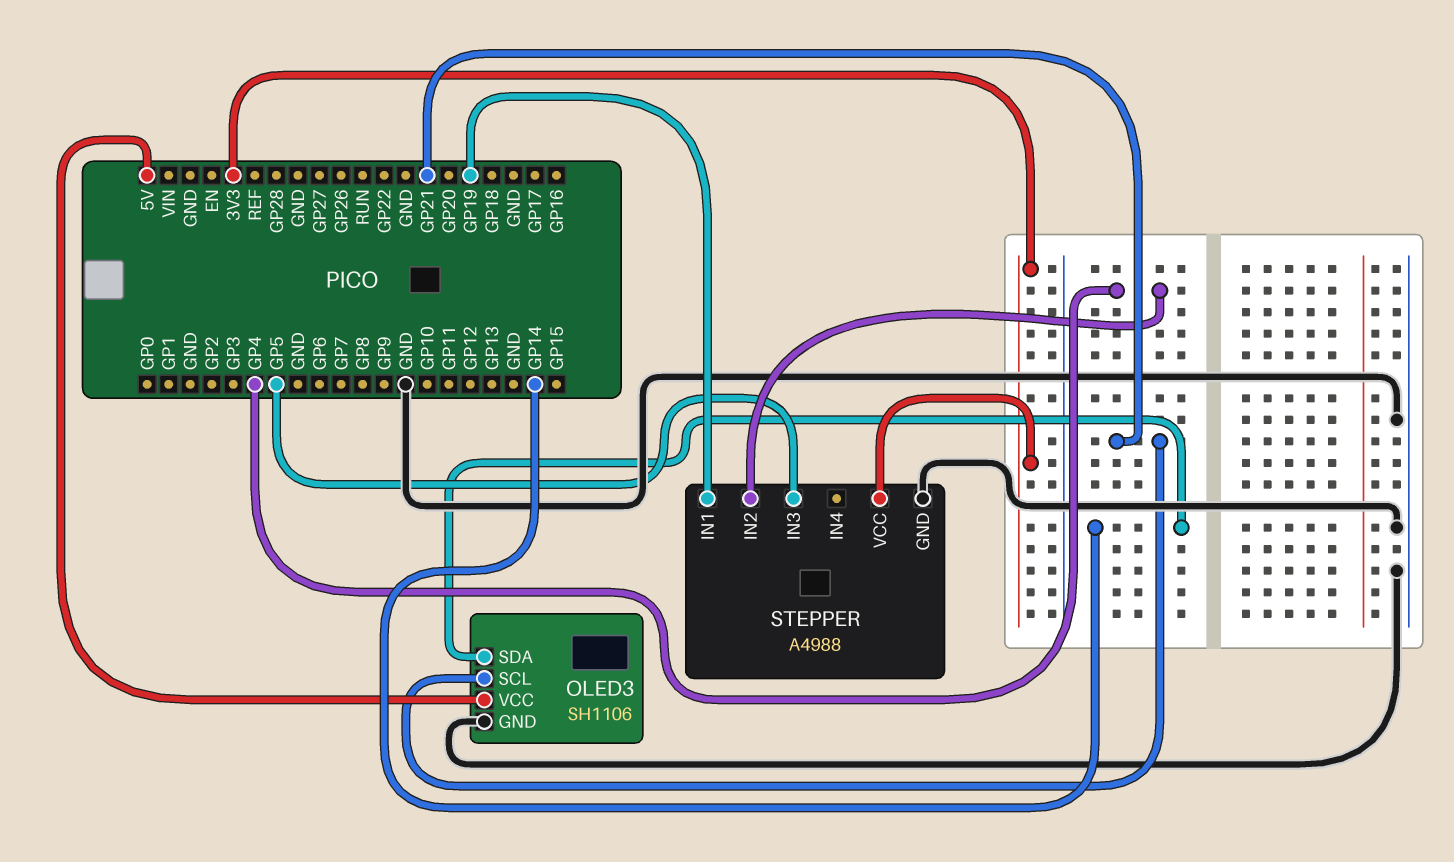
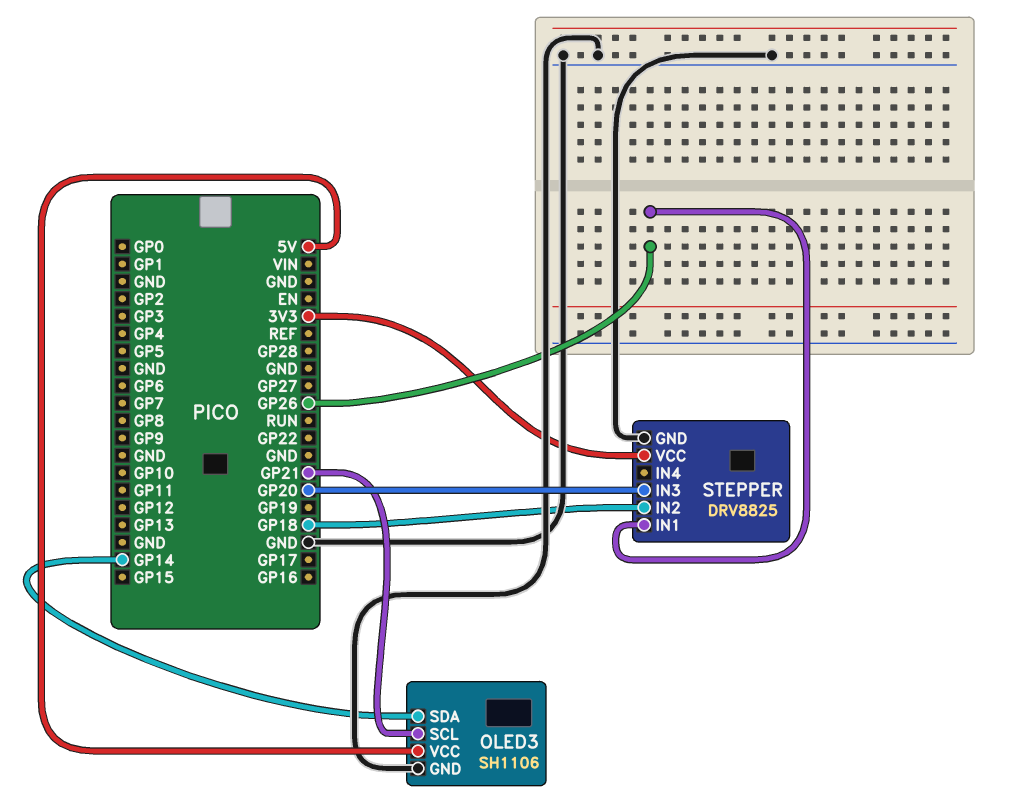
STEPPER: A4988 -> DRV8825
STEPPER pin IN1: GP19 -> GP26
STEPPER pin IN2: GP4 -> GP18
STEPPER pin IN3: GP5 -> GP20

